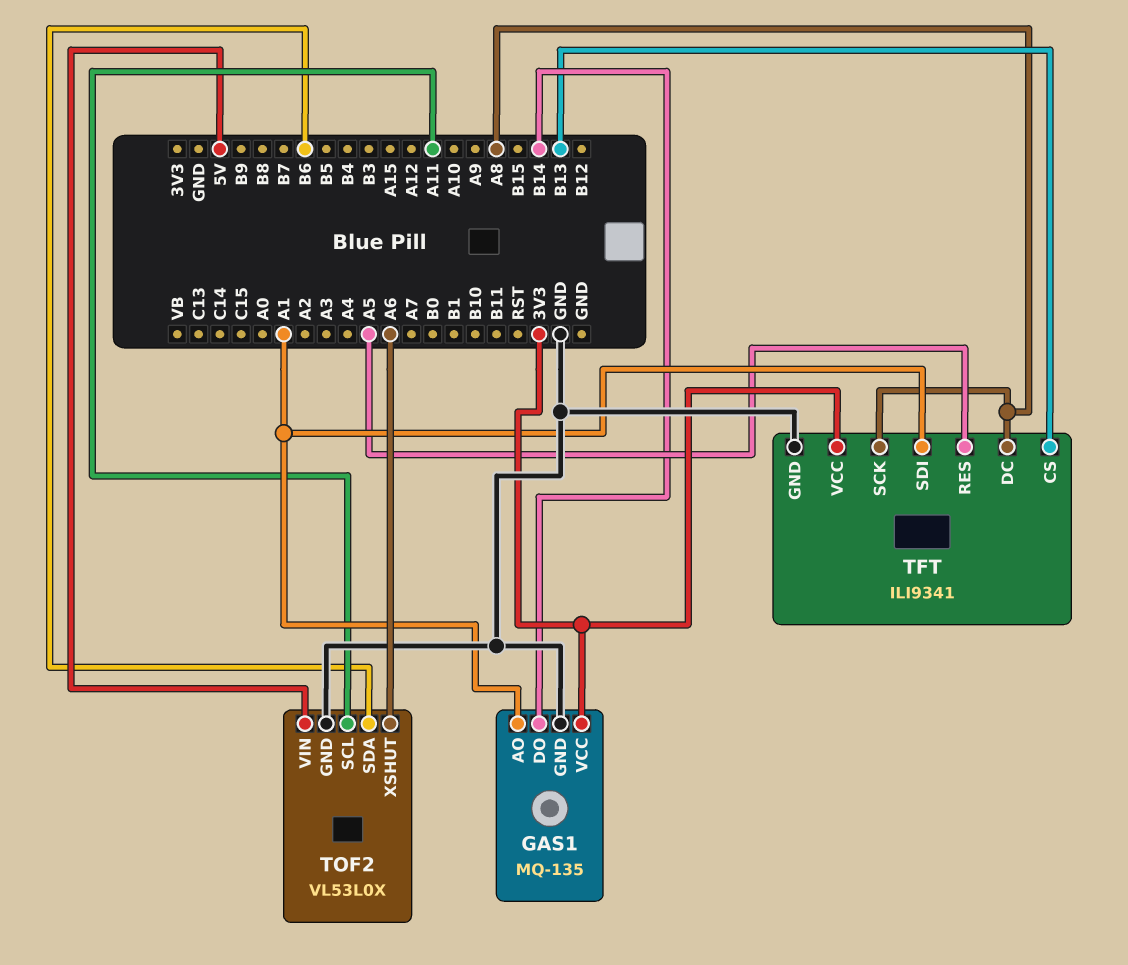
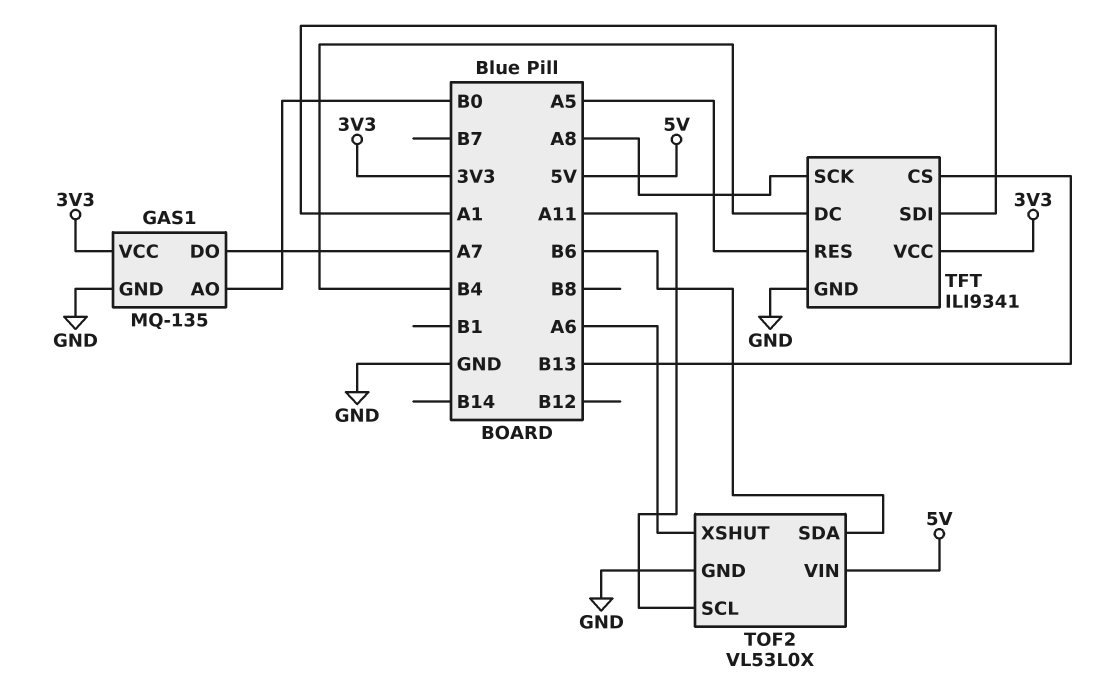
GAS1 pin AO: A1 -> B0
GAS1 pin DO: B14 -> A7
TFT pin DC: A8 -> B4

